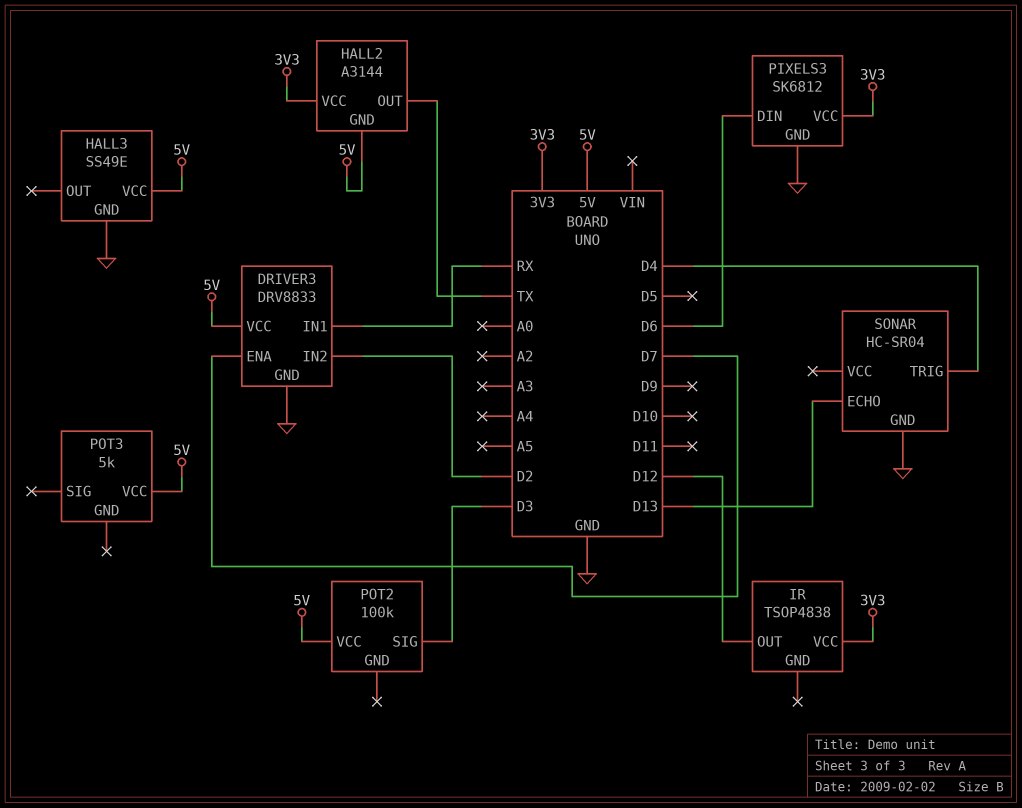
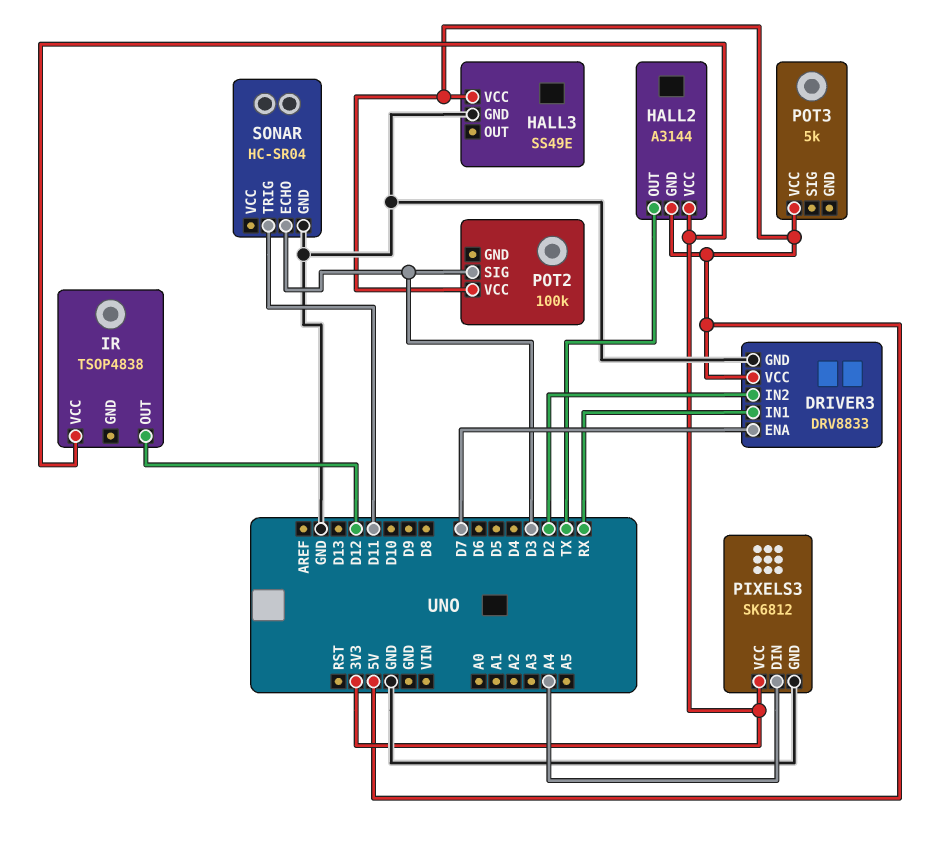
PIXELS3 pin DIN: D6 -> A4
SONAR pin ECHO: D13 -> D3
SONAR pin TRIG: D4 -> D11

